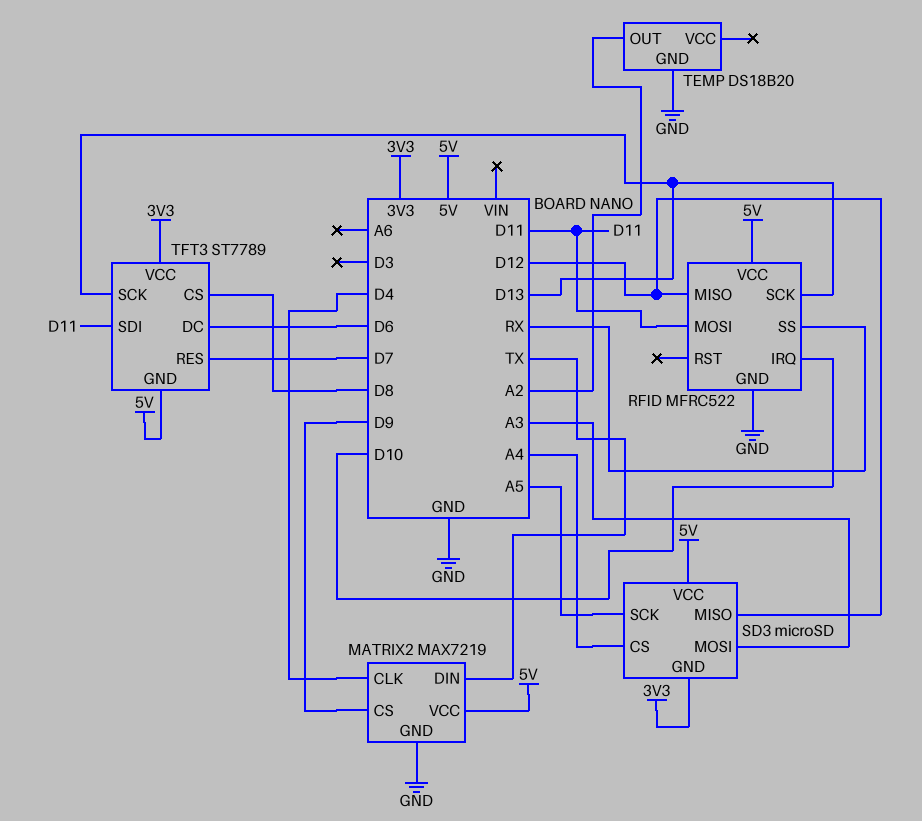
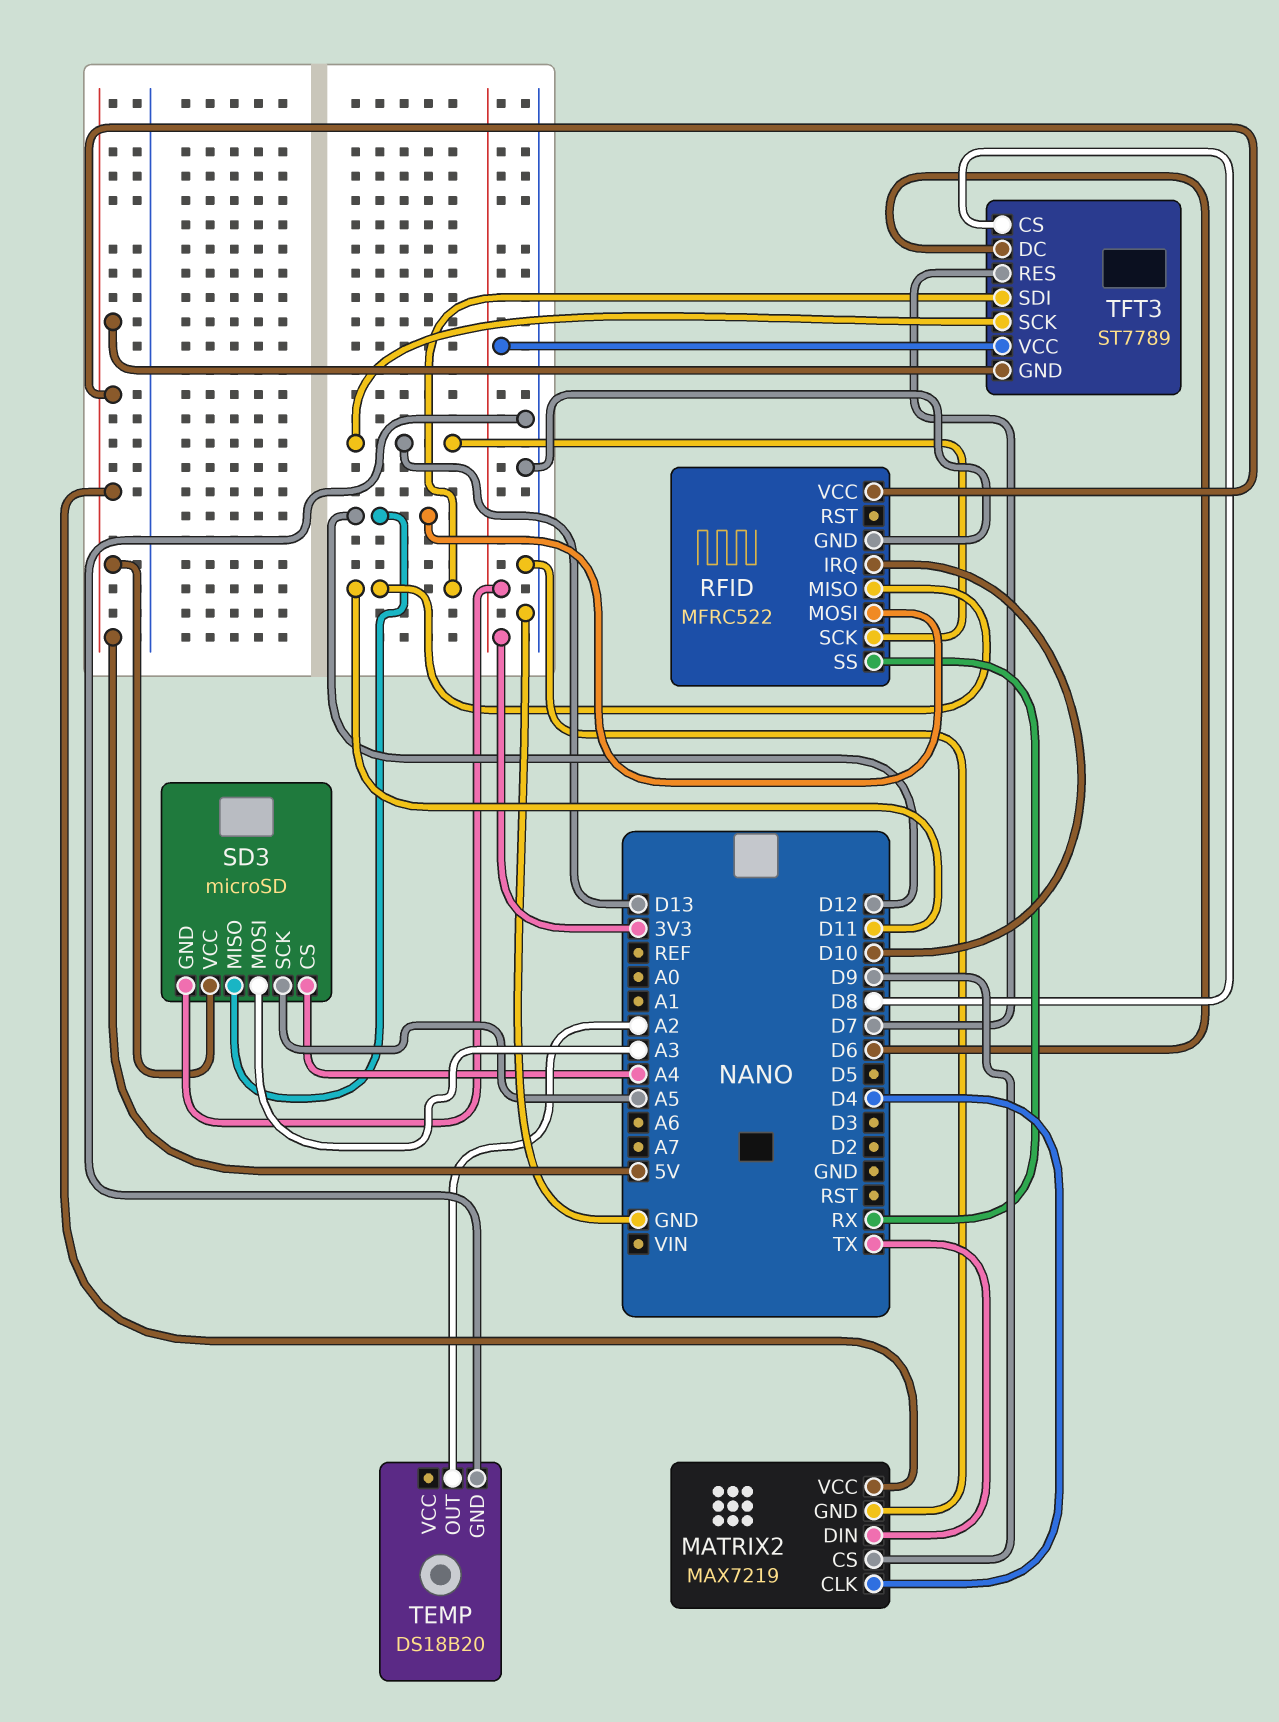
RFID pin MISO: D12 -> D11
RFID pin MOSI: D11 -> D12

